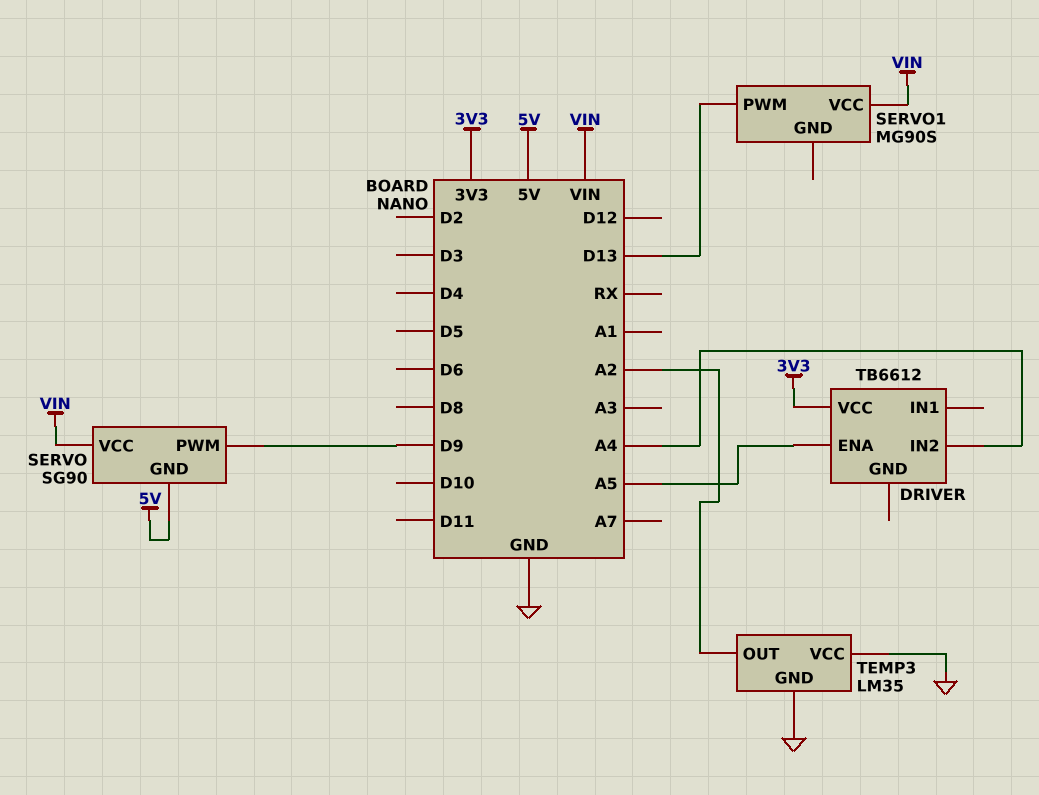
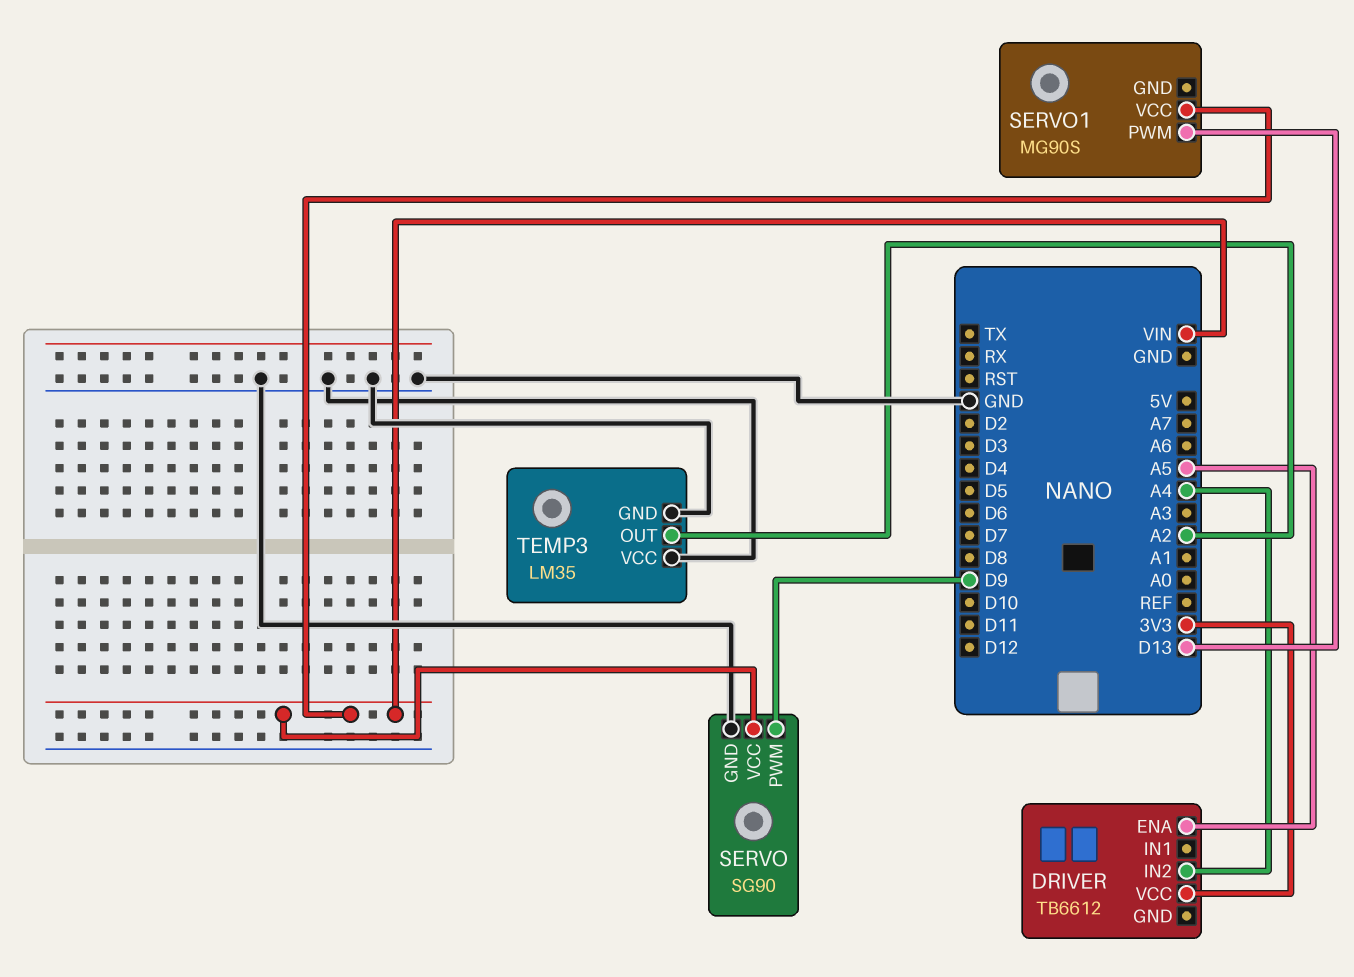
SERVO pin GND: 5V -> GND

